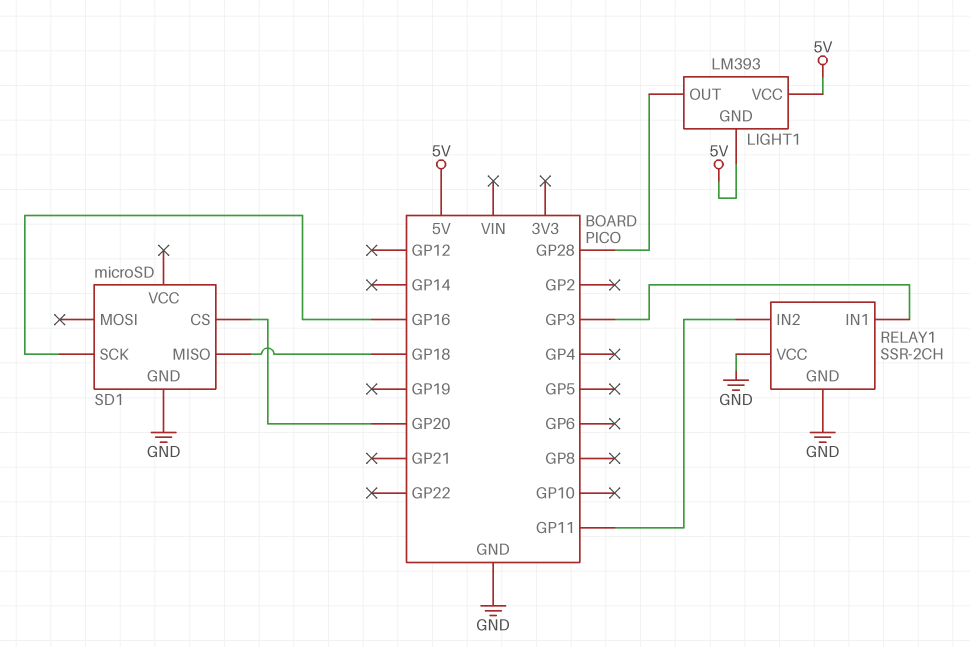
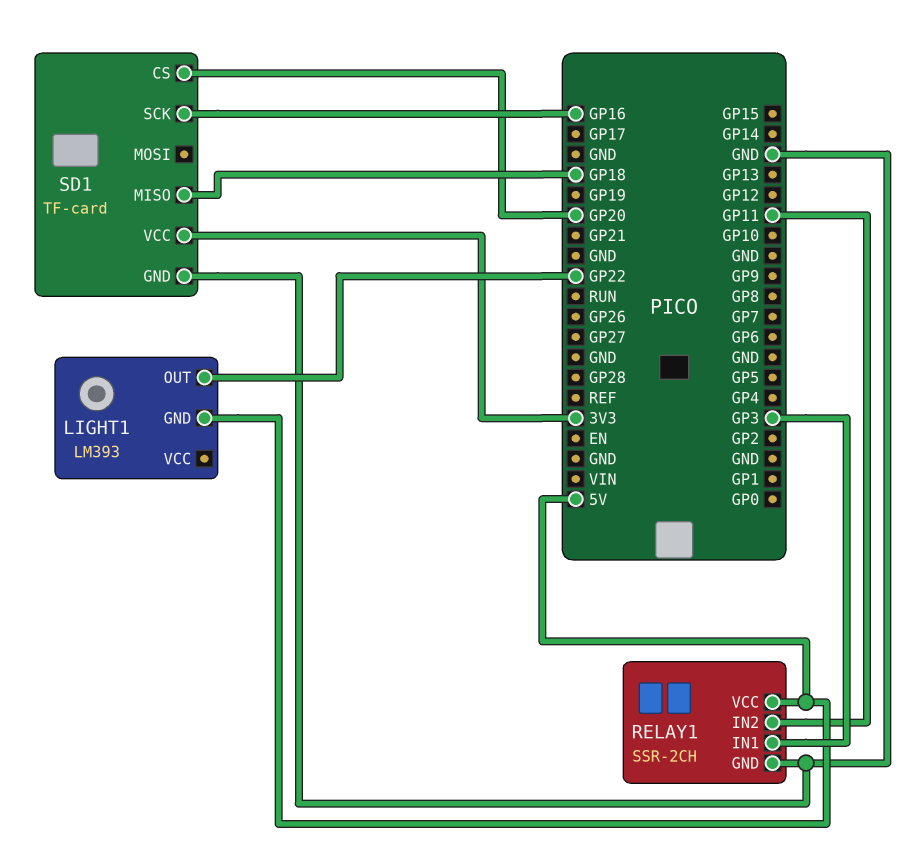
LIGHT1 pin OUT: GP28 -> GP22
LIGHT1 pin VCC: 5V -> none
RELAY1 pin VCC: GND -> 5V
SD1: microSD -> TF-card
SD1 pin VCC: none -> 3V3

